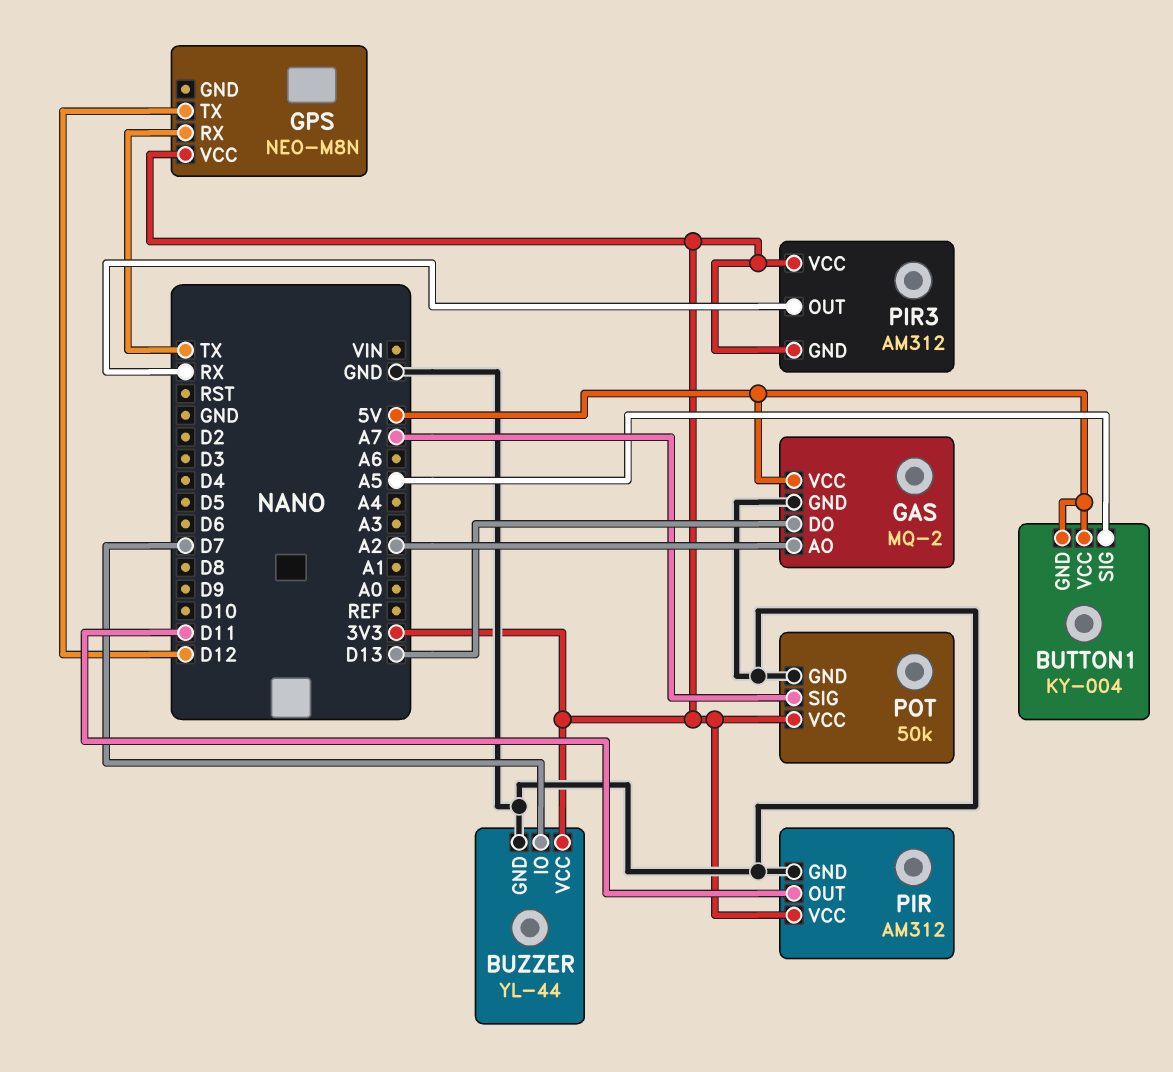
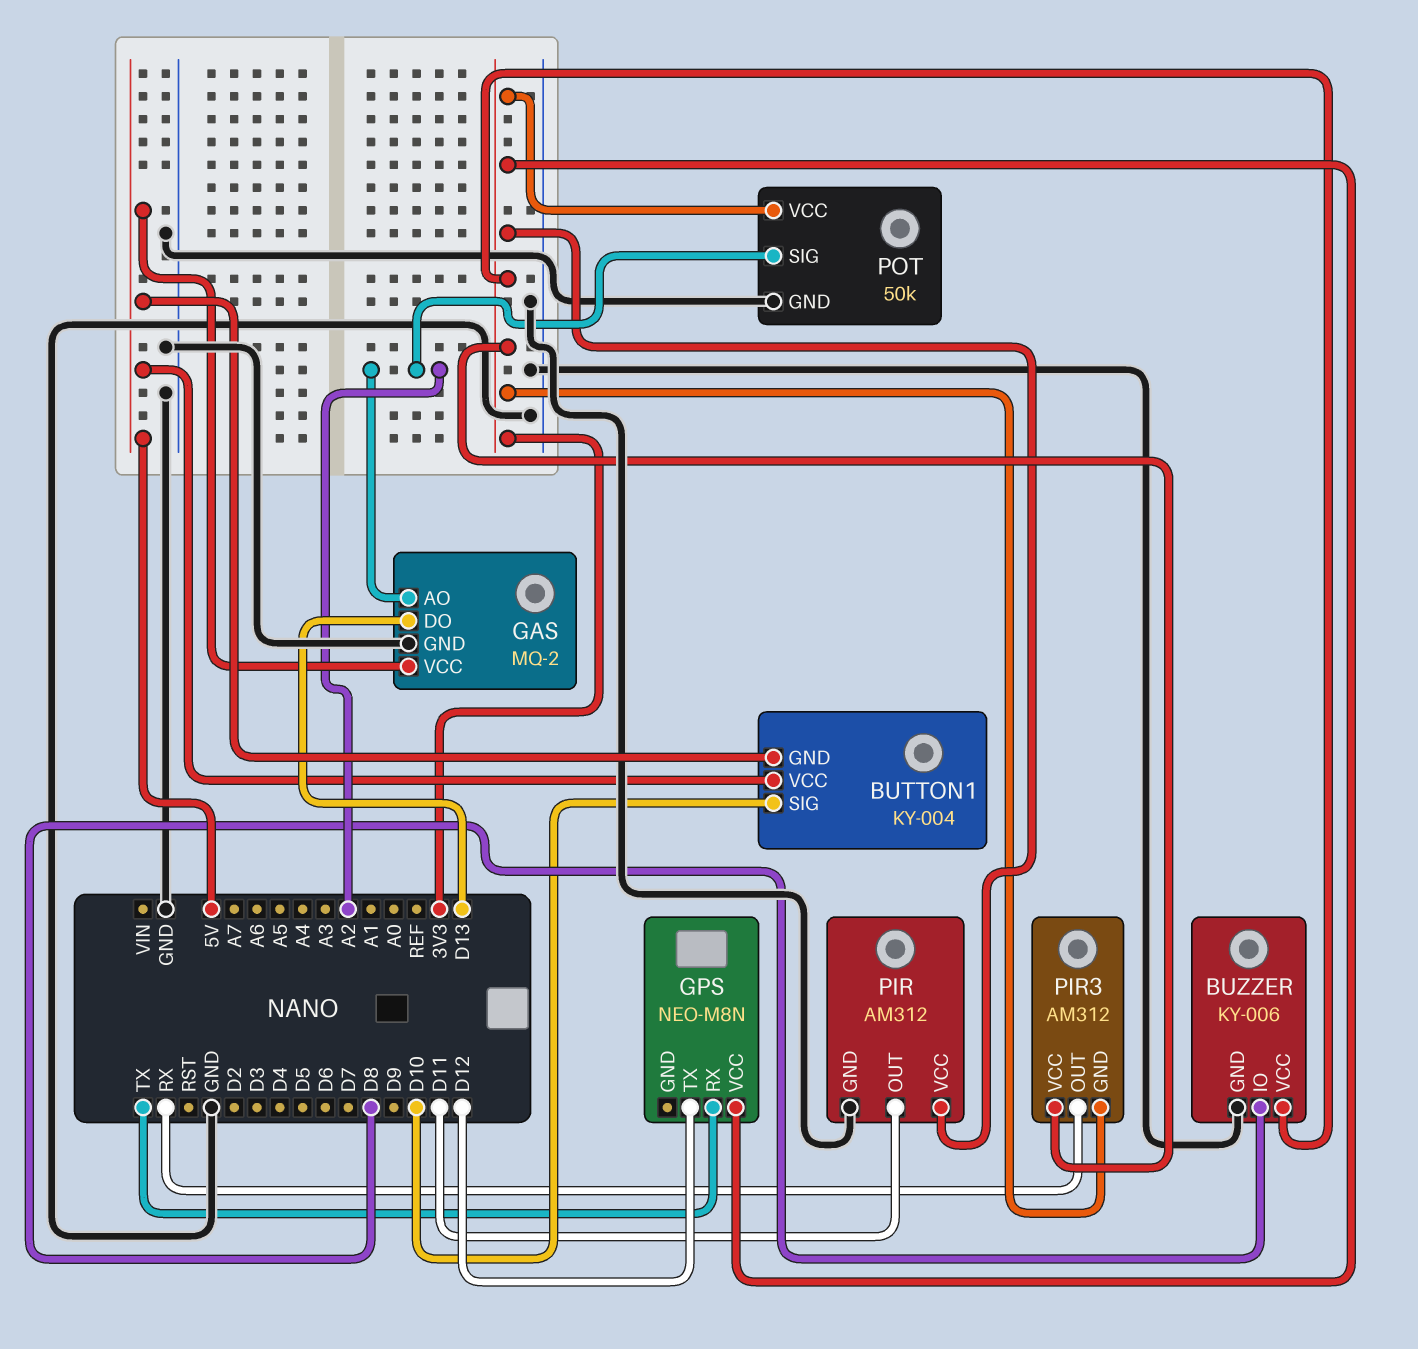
BUTTON1 pin SIG: A5 -> D10
BUZZER: YL-44 -> KY-006
BUZZER pin IO: D7 -> D8
POT pin SIG: A7 -> A2

